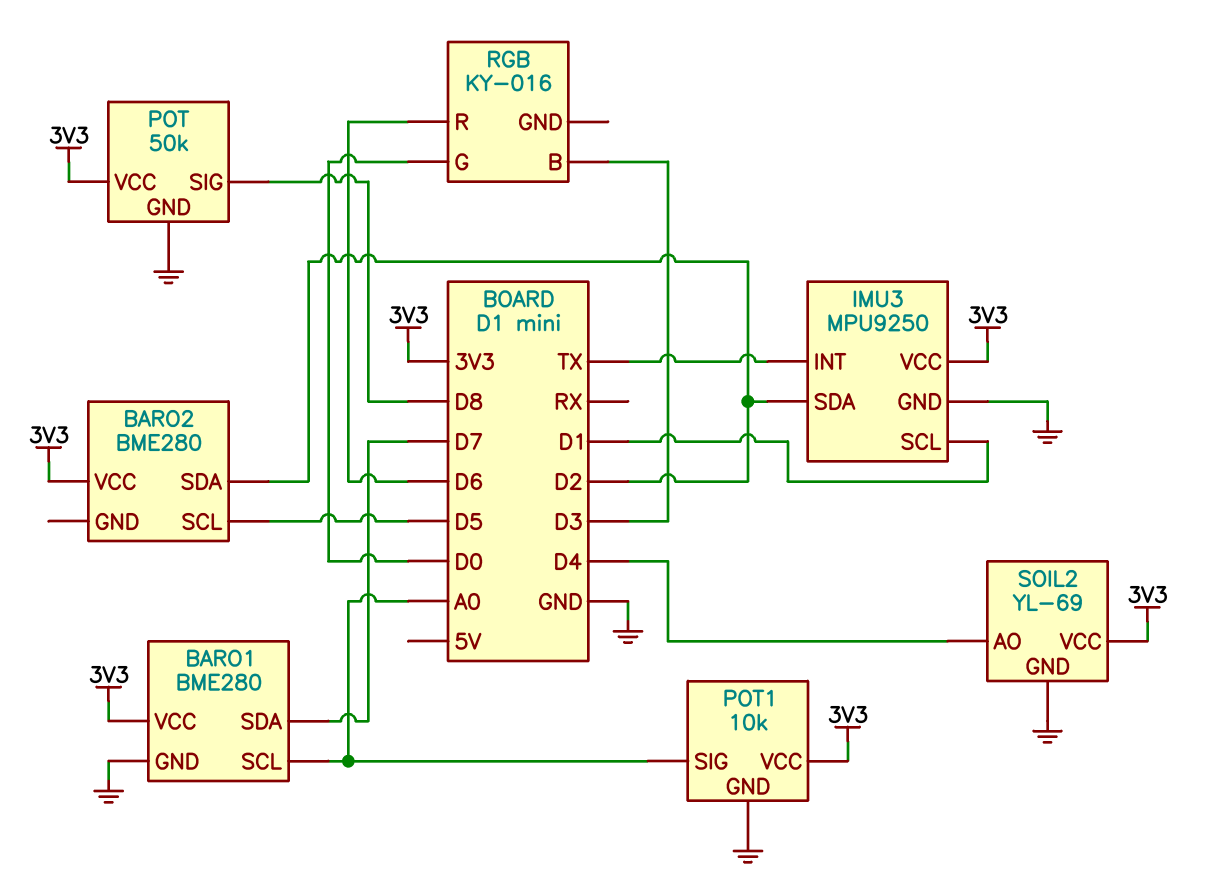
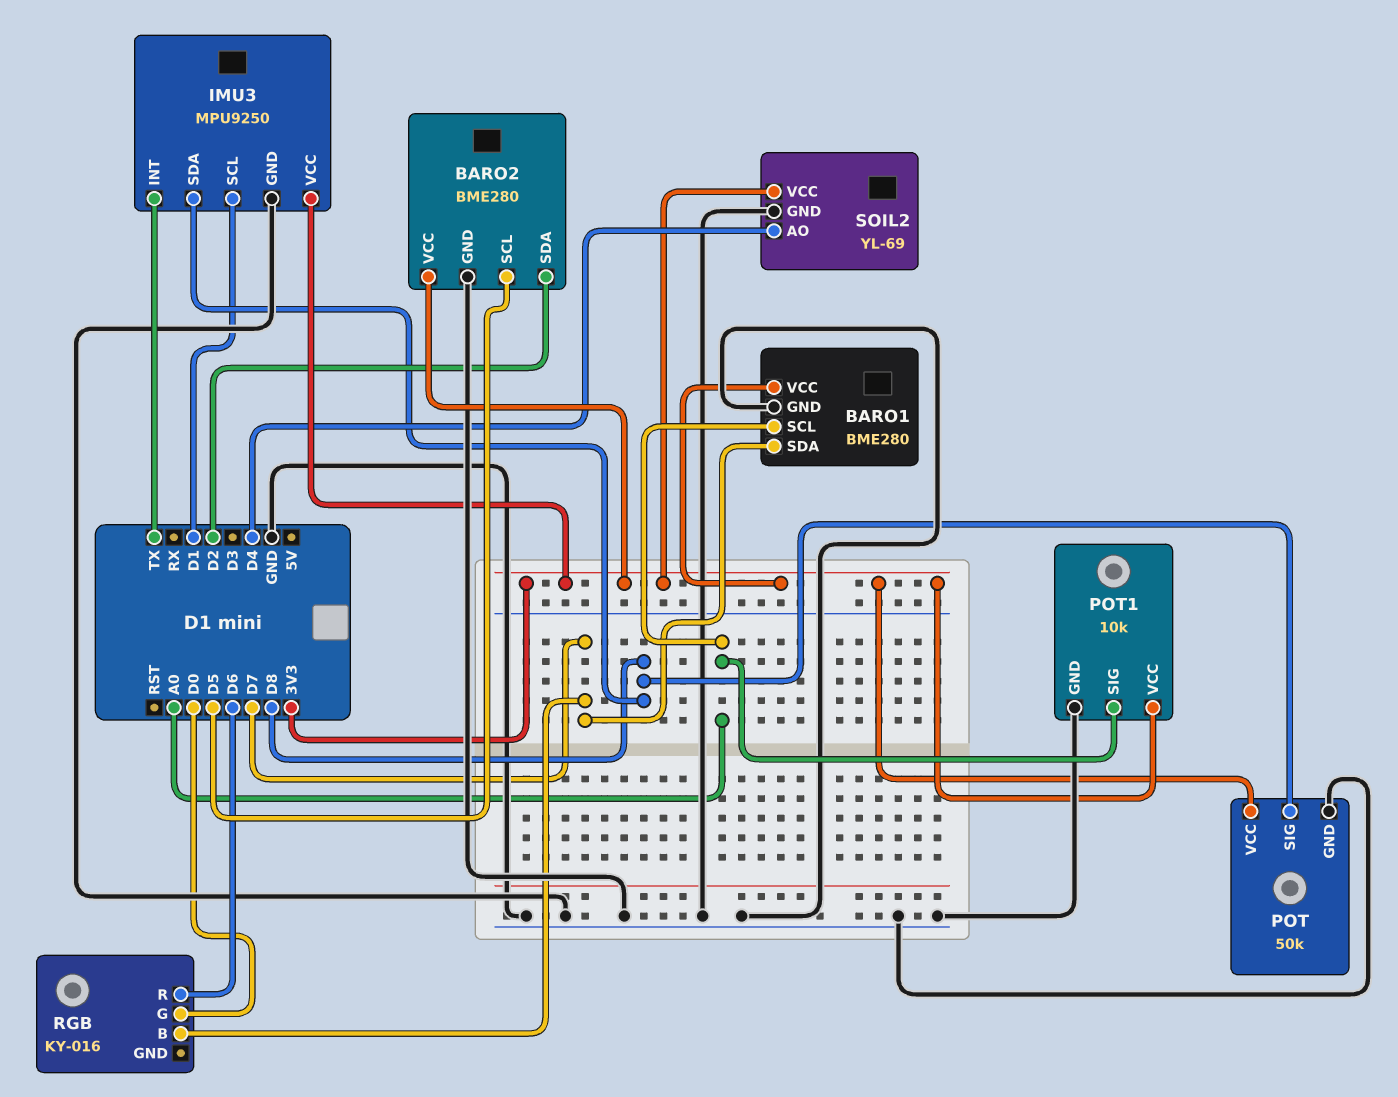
BARO2 pin GND: none -> GND
IMU3 pin SDA: D2 -> D8
RGB pin B: D3 -> D7

